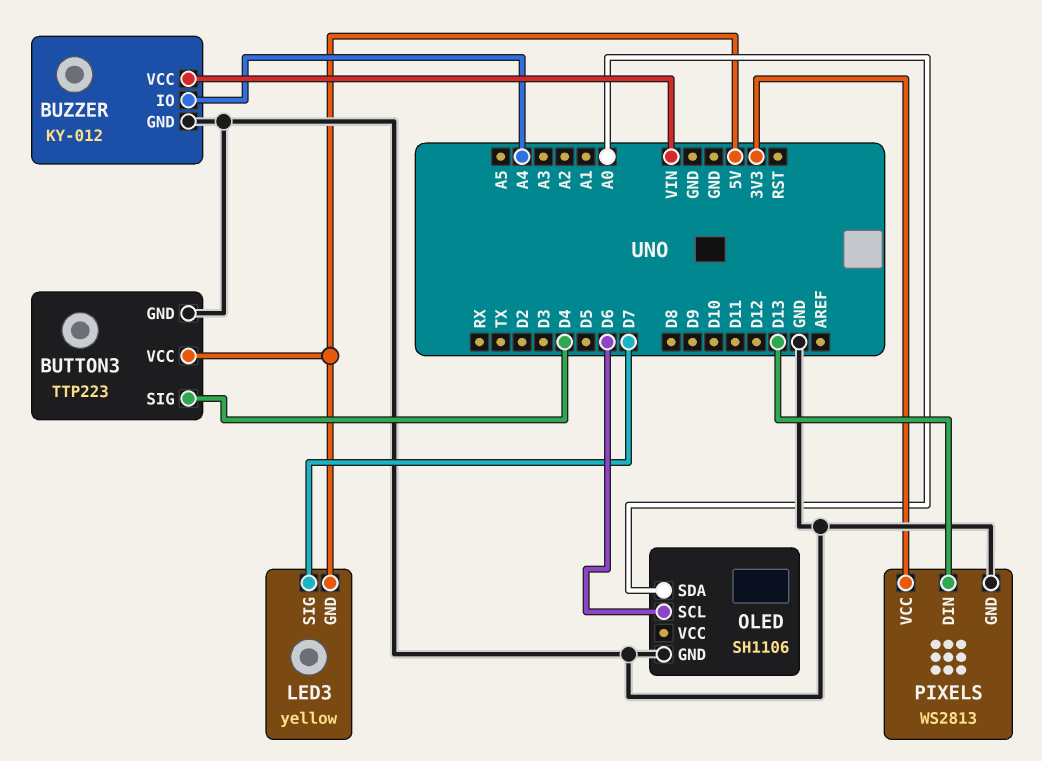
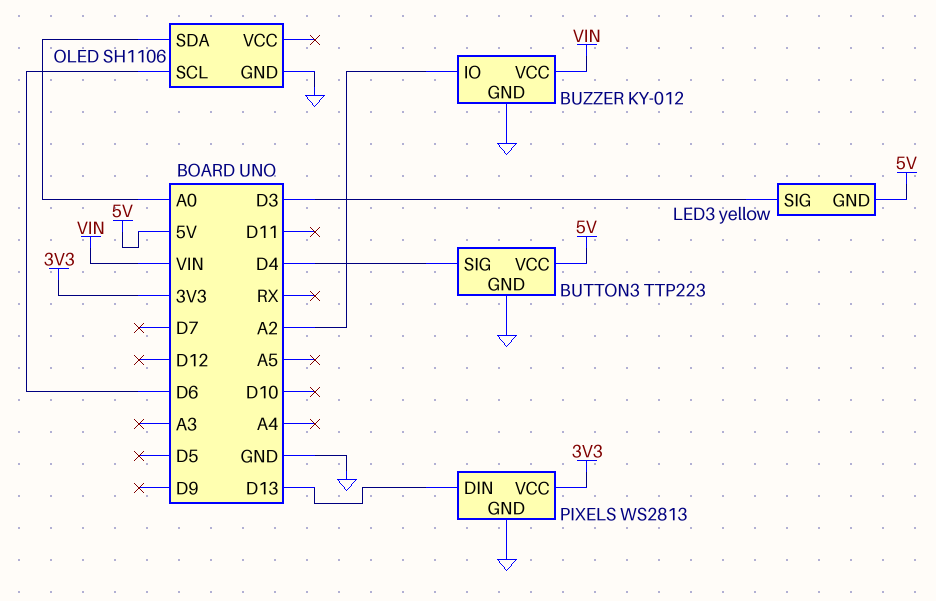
BUZZER pin IO: A4 -> A2
LED3 pin SIG: D7 -> D3

